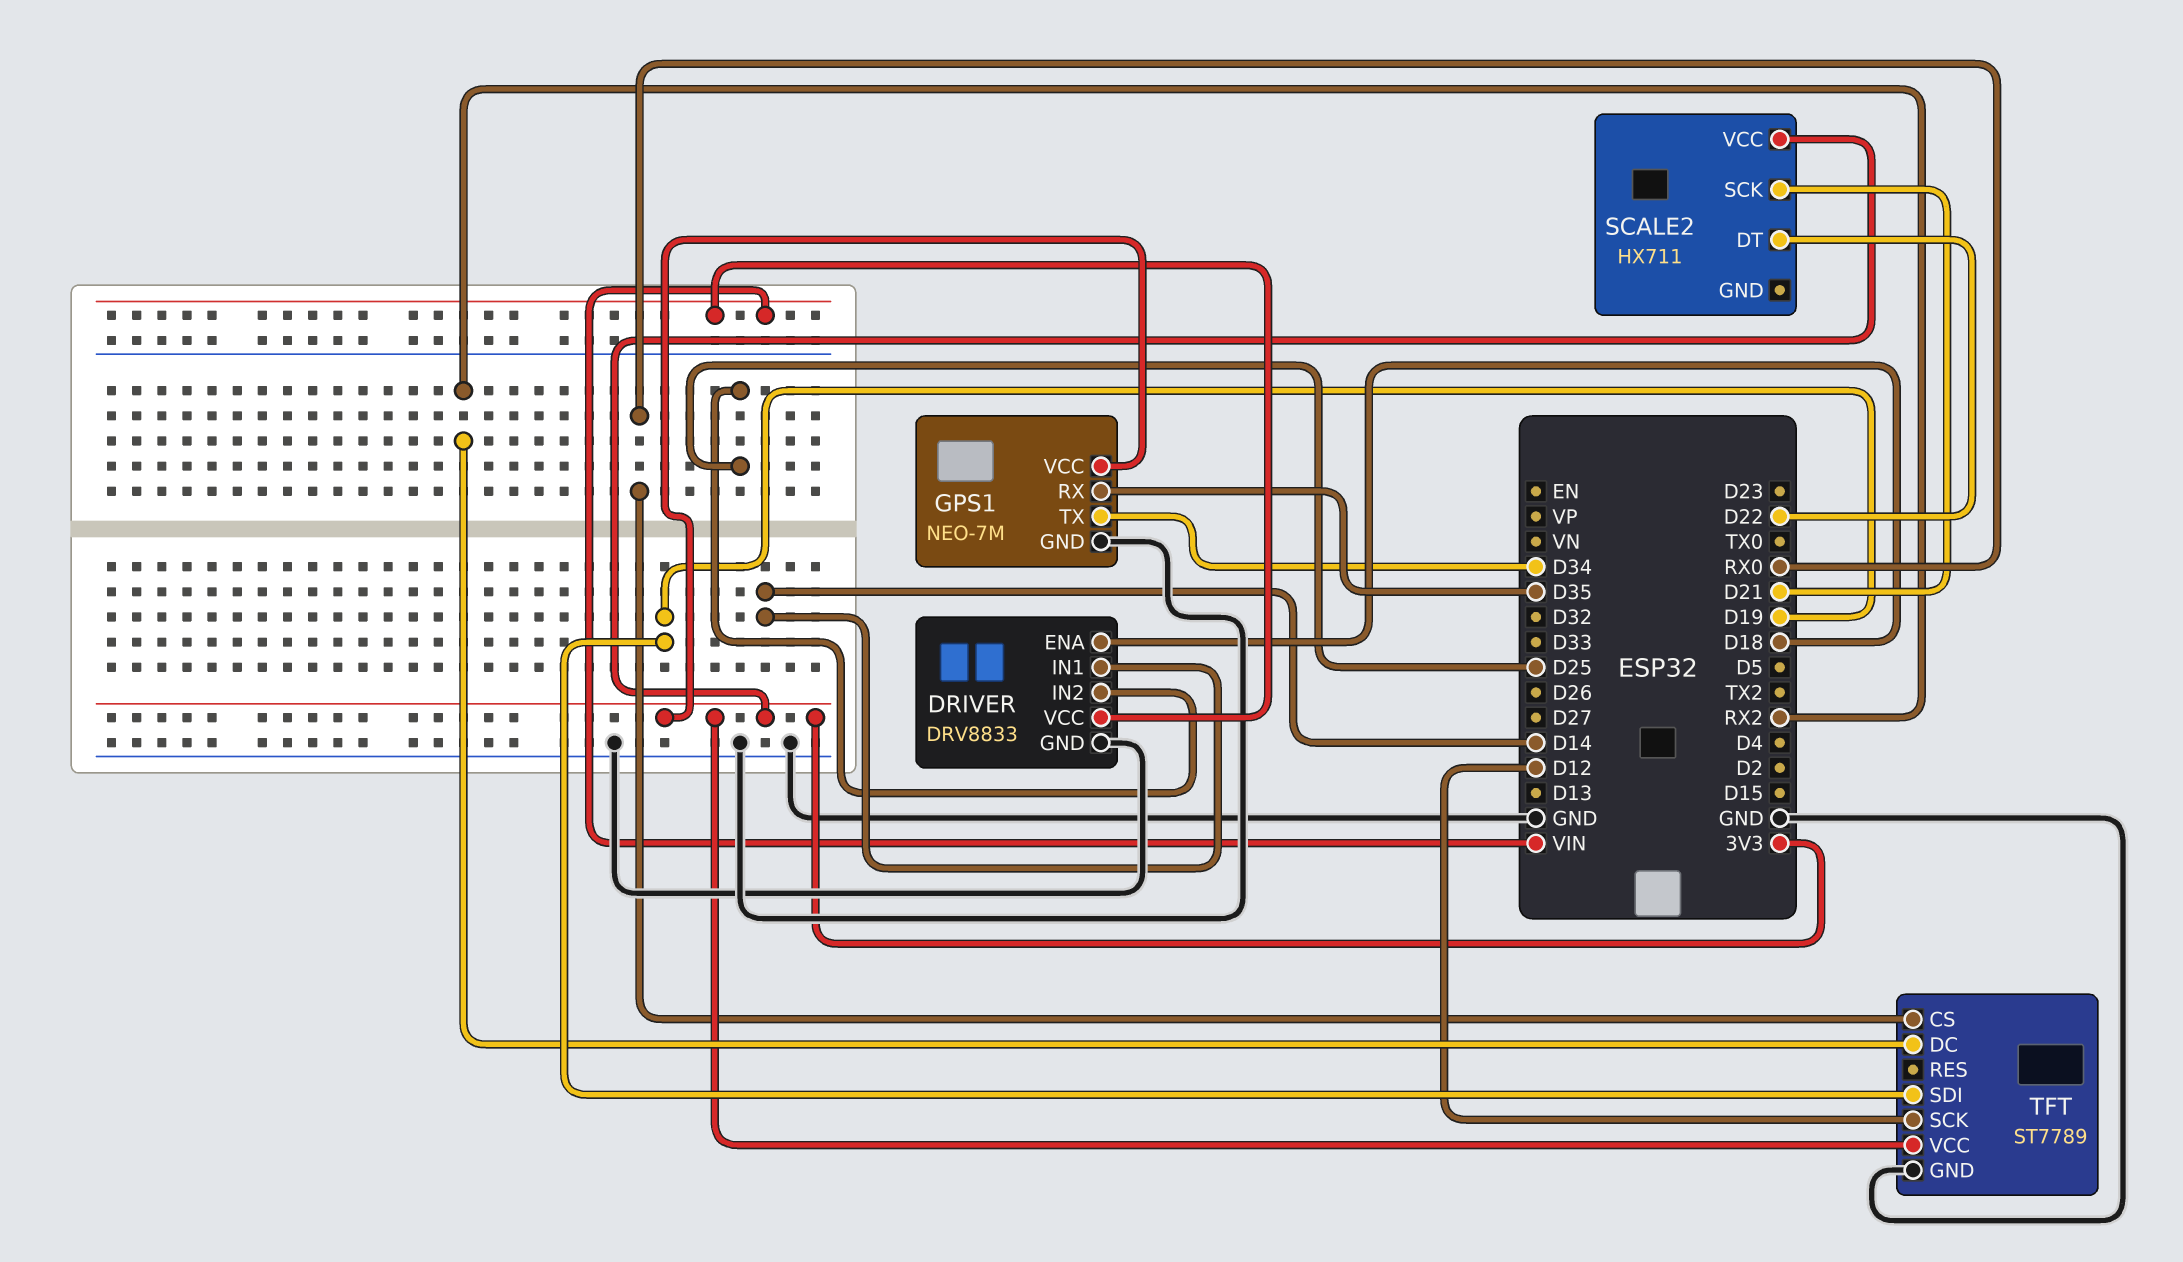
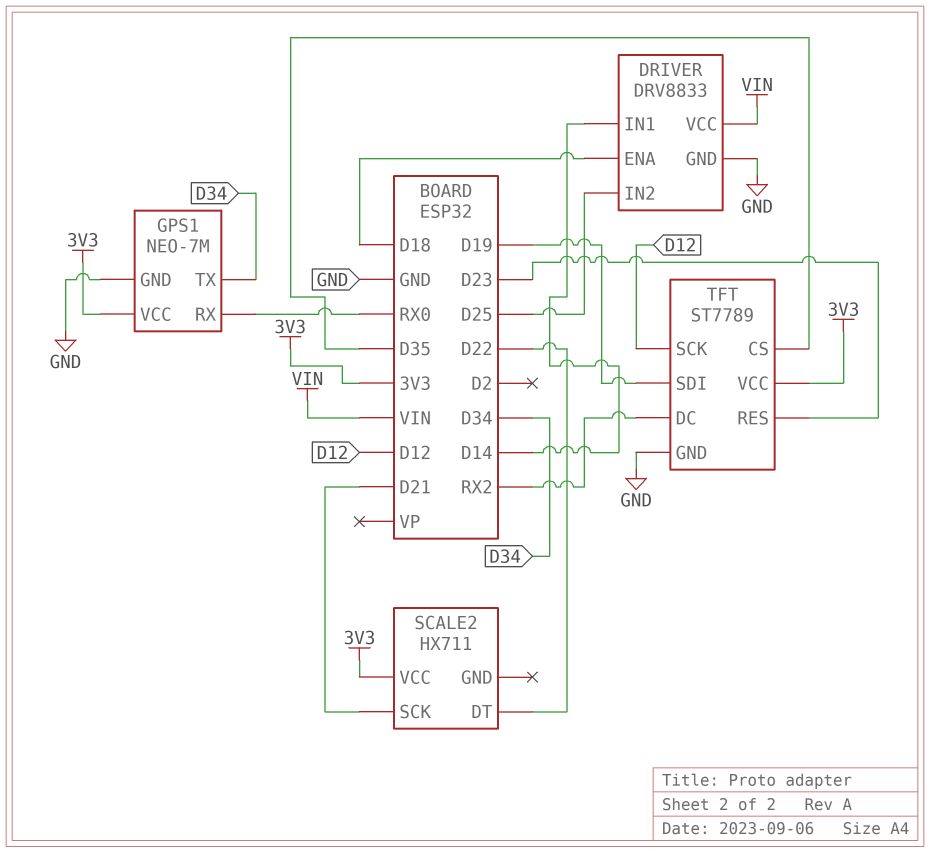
GPS1 pin RX: D35 -> RX0
TFT pin CS: RX0 -> D35
TFT pin RES: none -> D23

